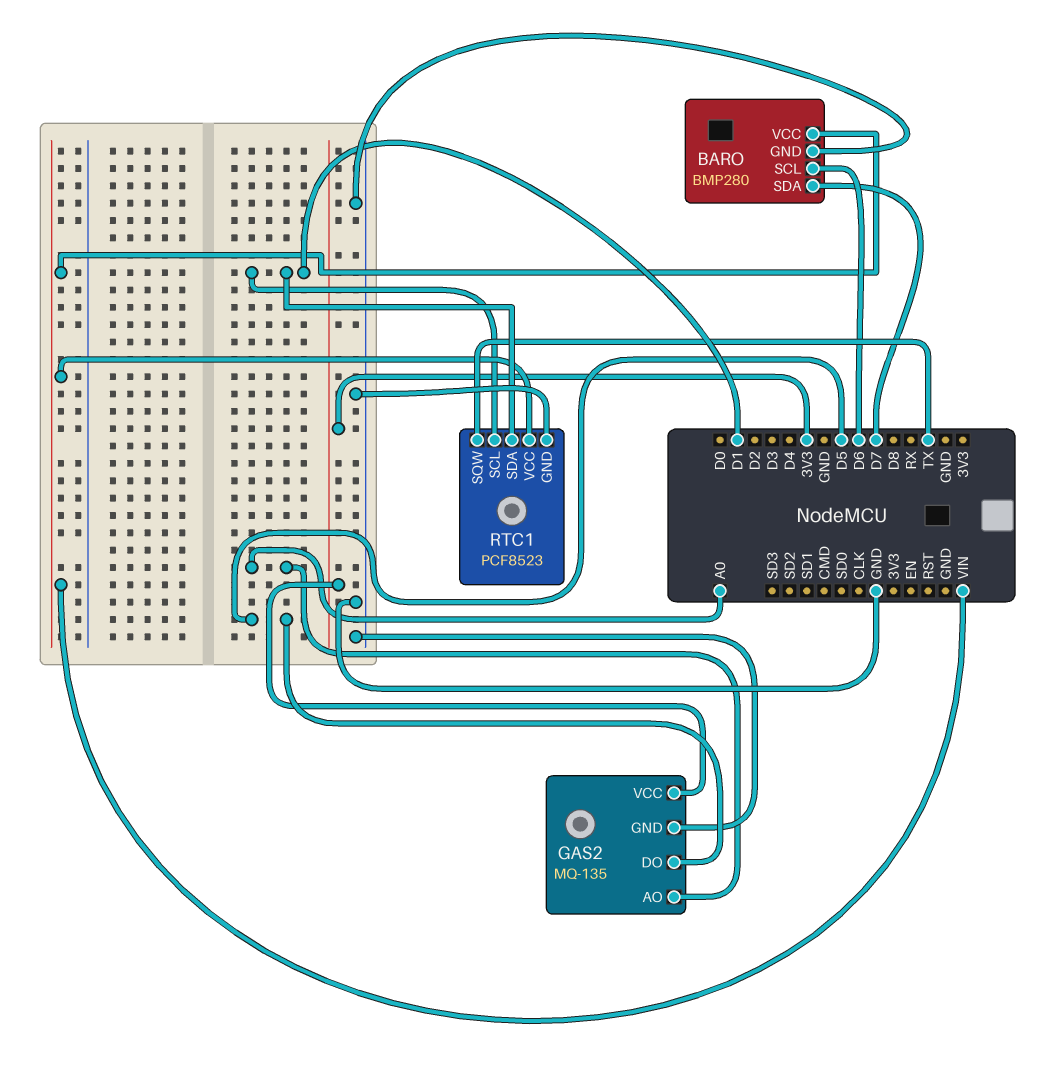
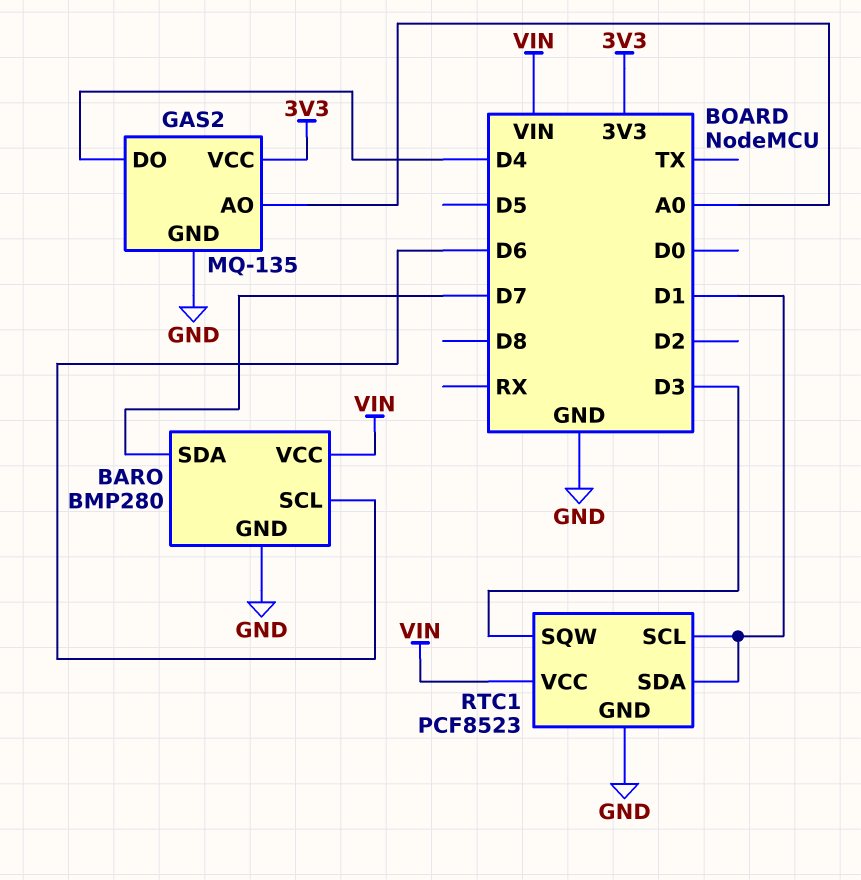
GAS2 pin DO: D5 -> D4
RTC1 pin SQW: TX -> D3

